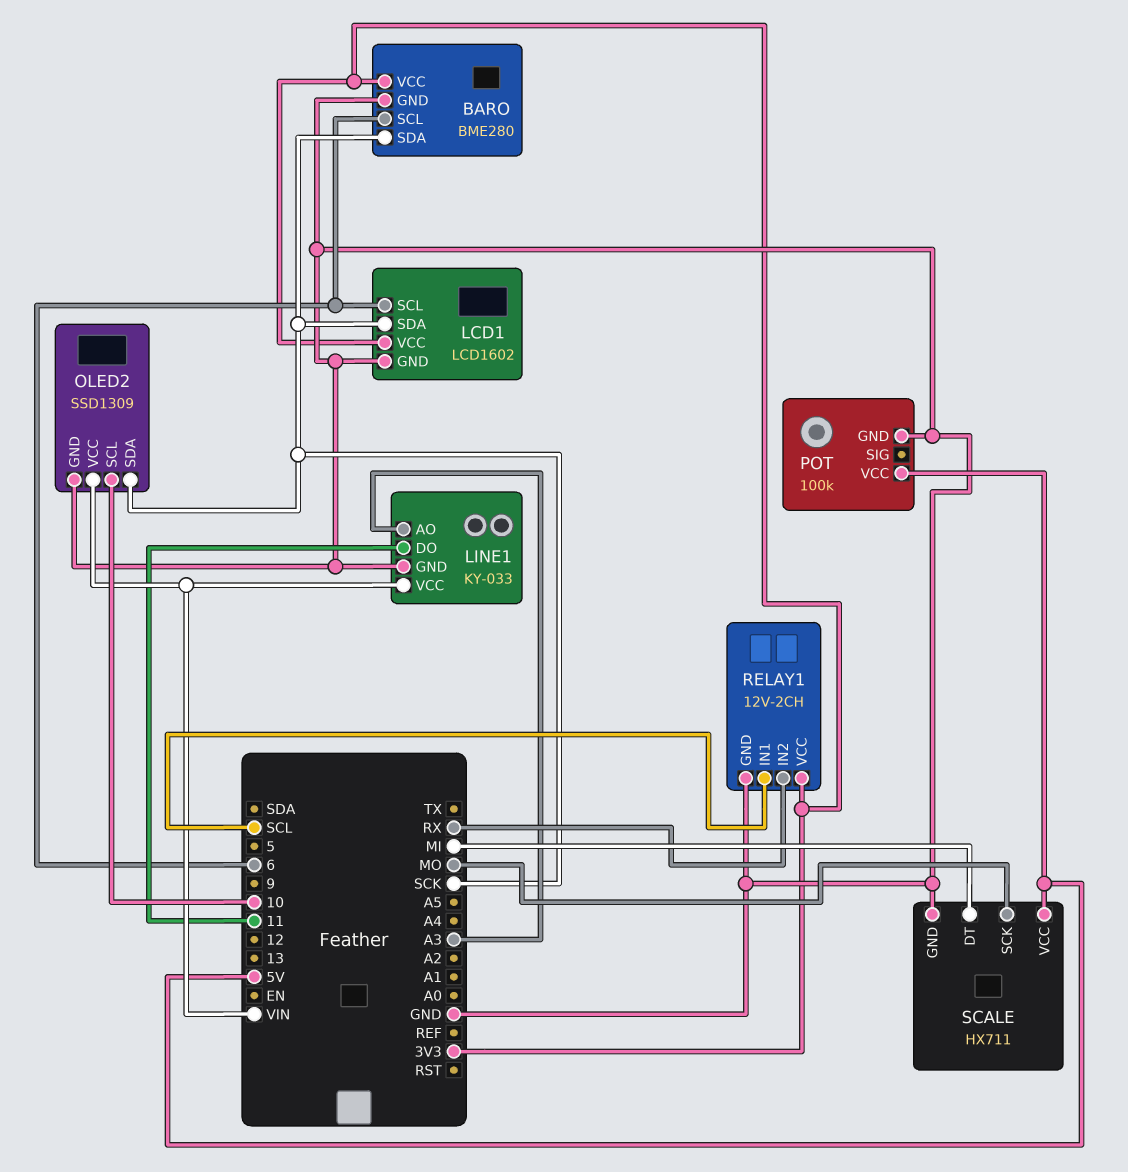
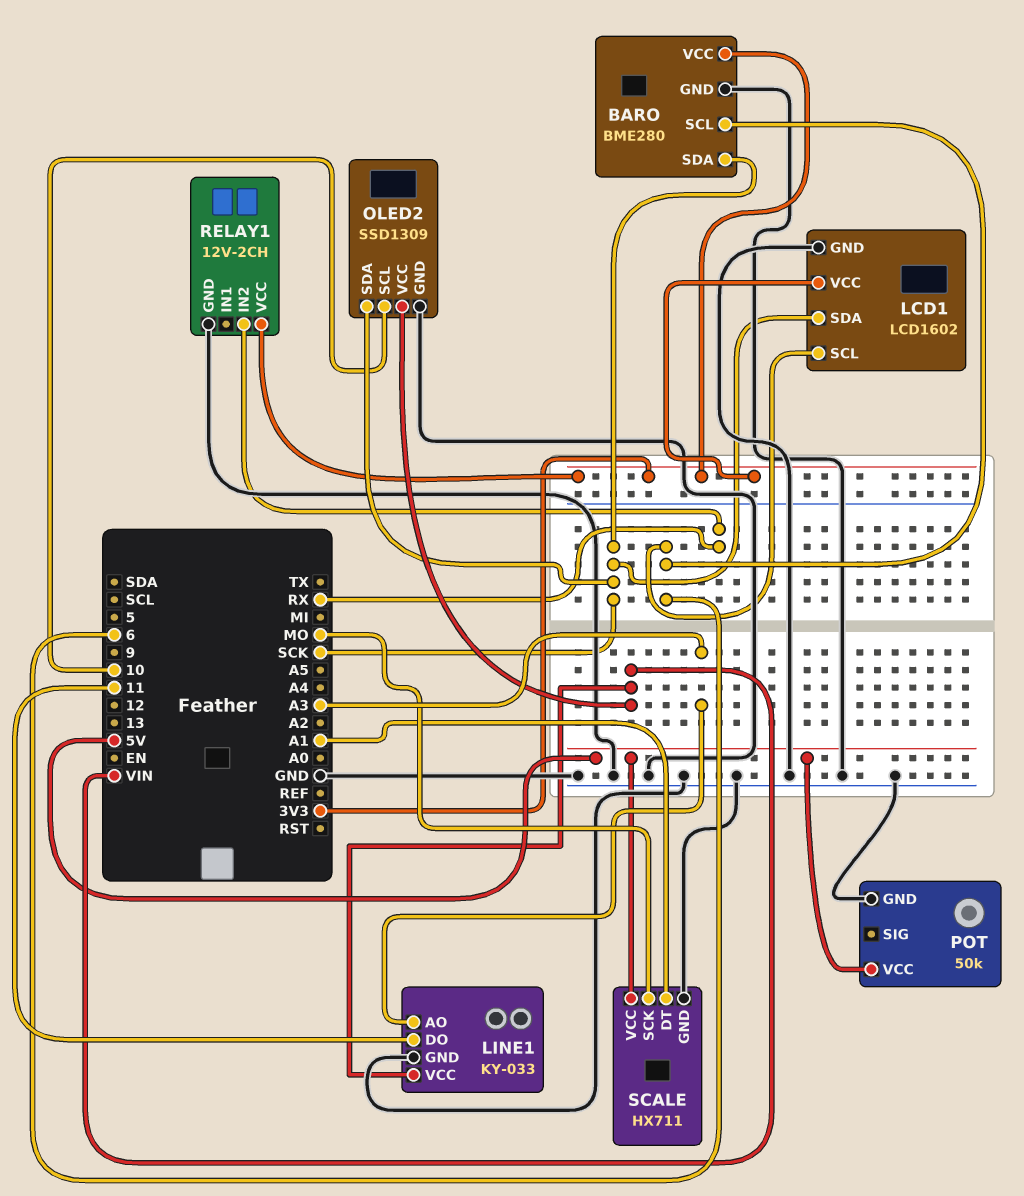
POT: 100k -> 50k
RELAY1 pin IN1: SCL -> none
SCALE pin DT: MI -> A1

